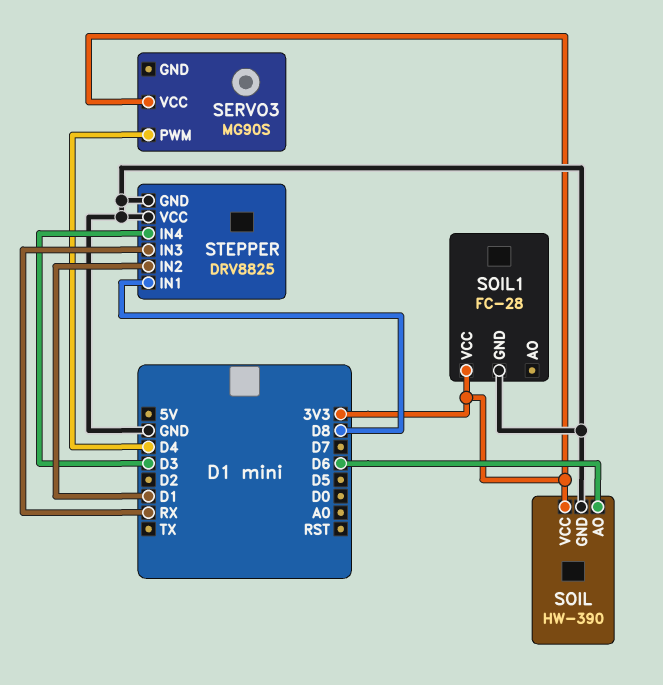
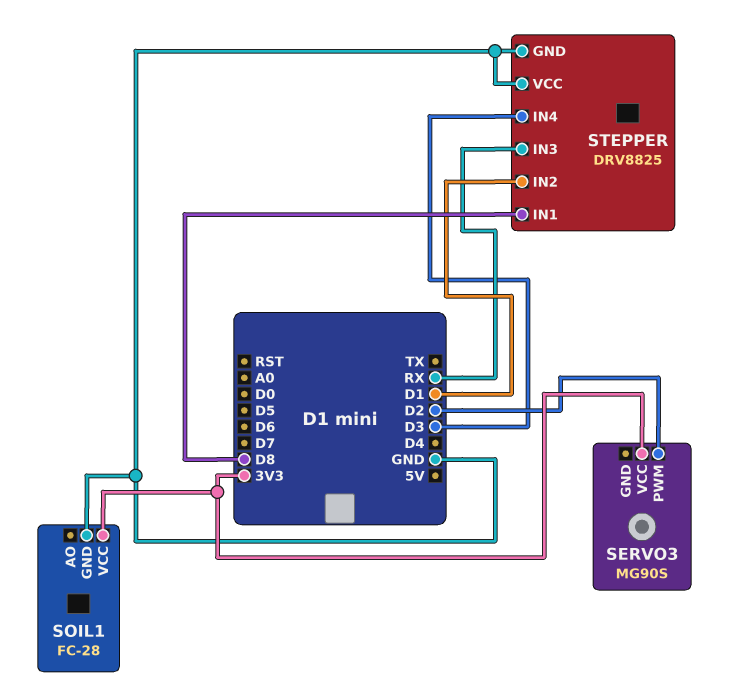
SERVO3 pin PWM: D4 -> D2
SOIL: HW-390 -> none
SOIL pin AO: D6 -> none
SOIL pin GND: GND -> none
SOIL pin VCC: 3V3 -> none

